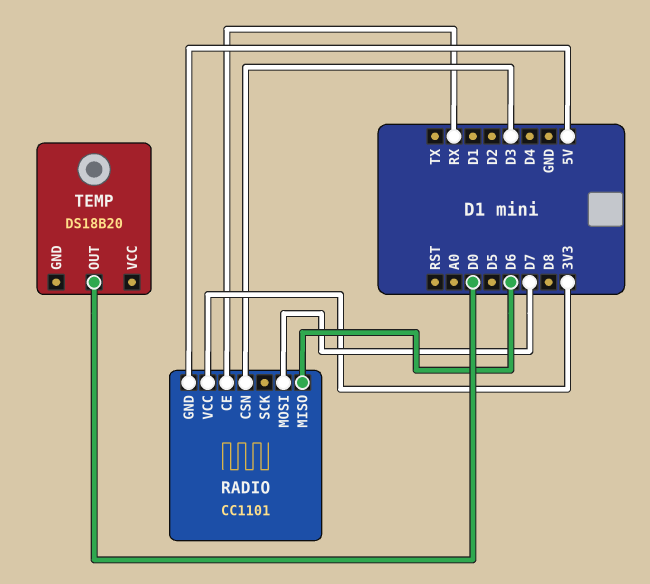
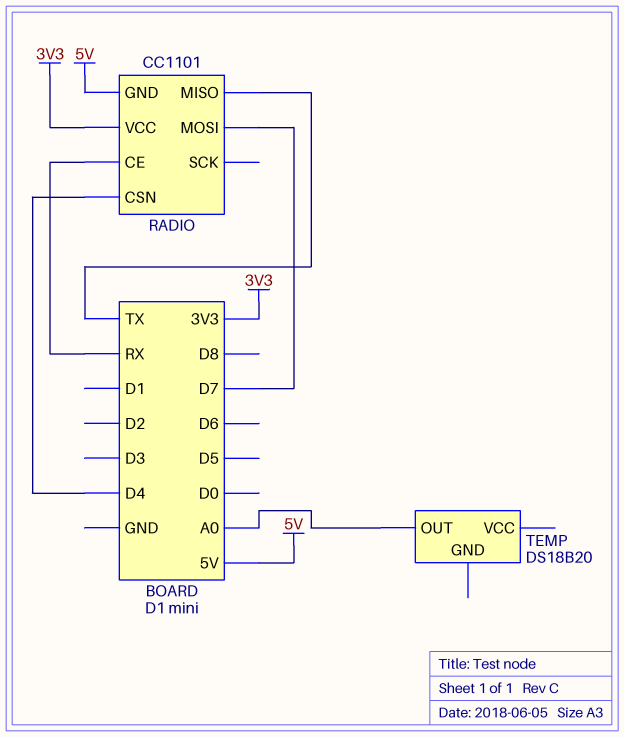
RADIO pin CSN: D3 -> D4
RADIO pin MISO: D6 -> TX
TEMP pin OUT: D0 -> A0

